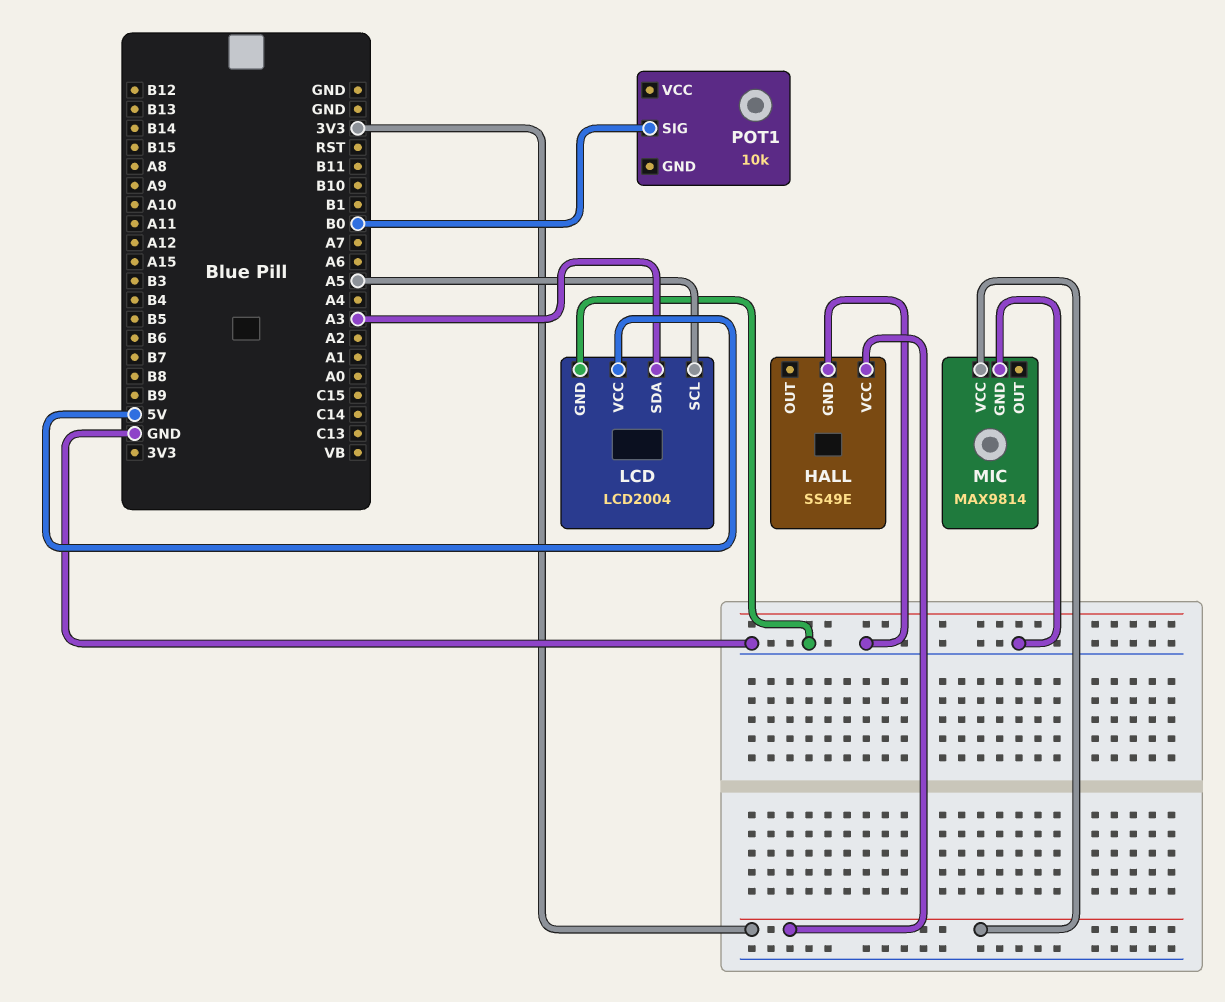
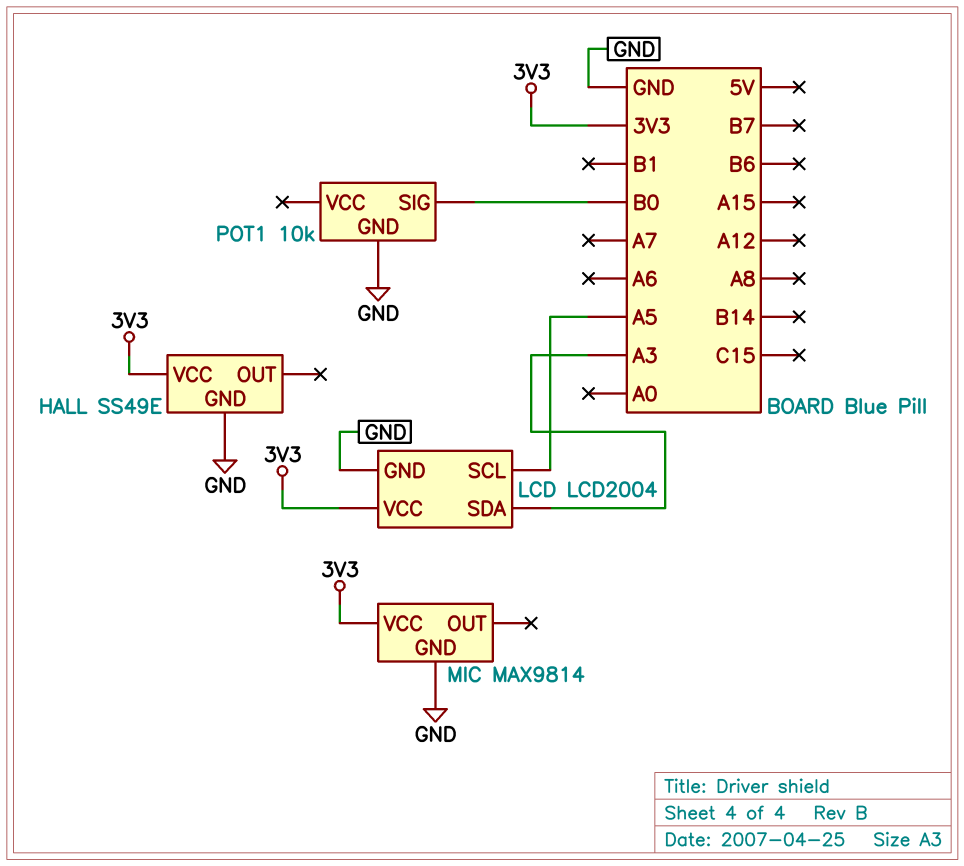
LCD pin VCC: 5V -> 3V3
POT1 pin GND: none -> GND

